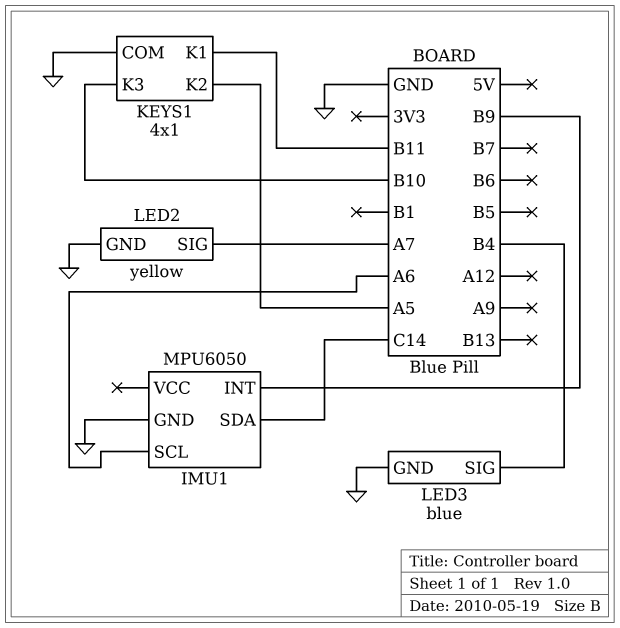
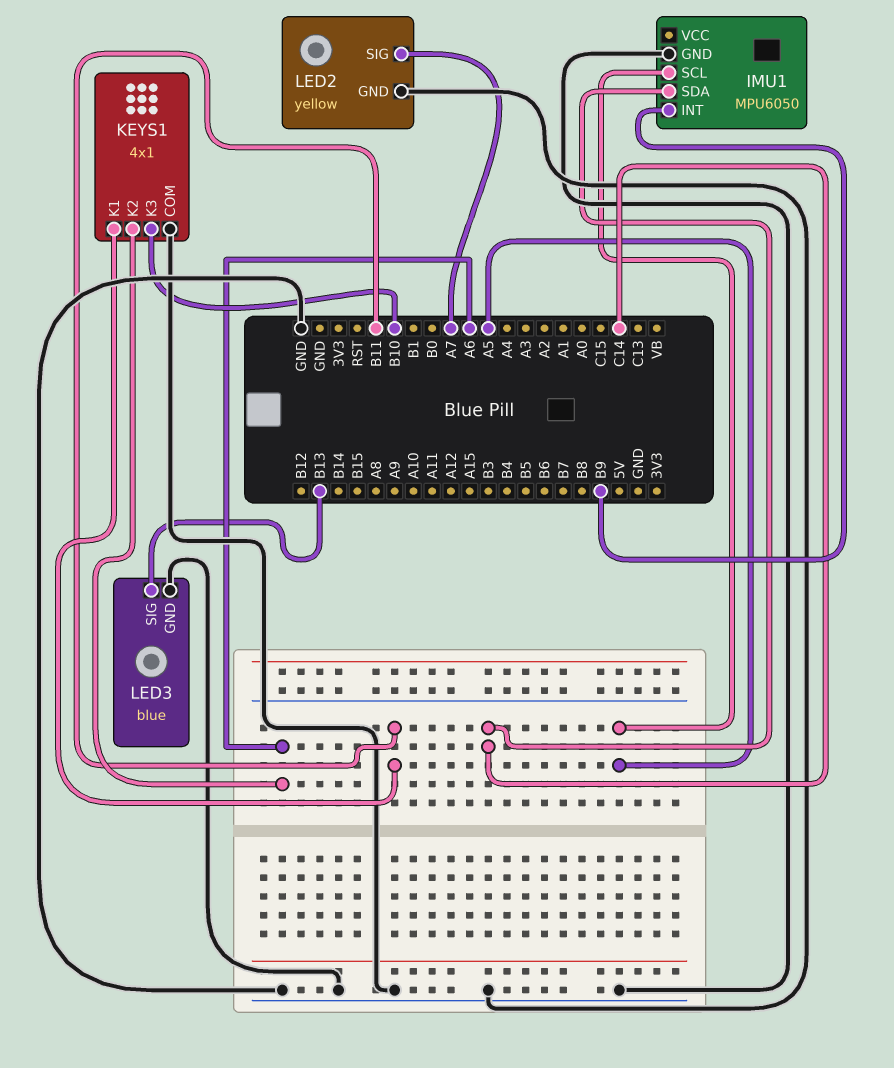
IMU1 pin SCL: A6 -> A5
KEYS1 pin K2: A5 -> A6
LED3 pin SIG: B4 -> B13

